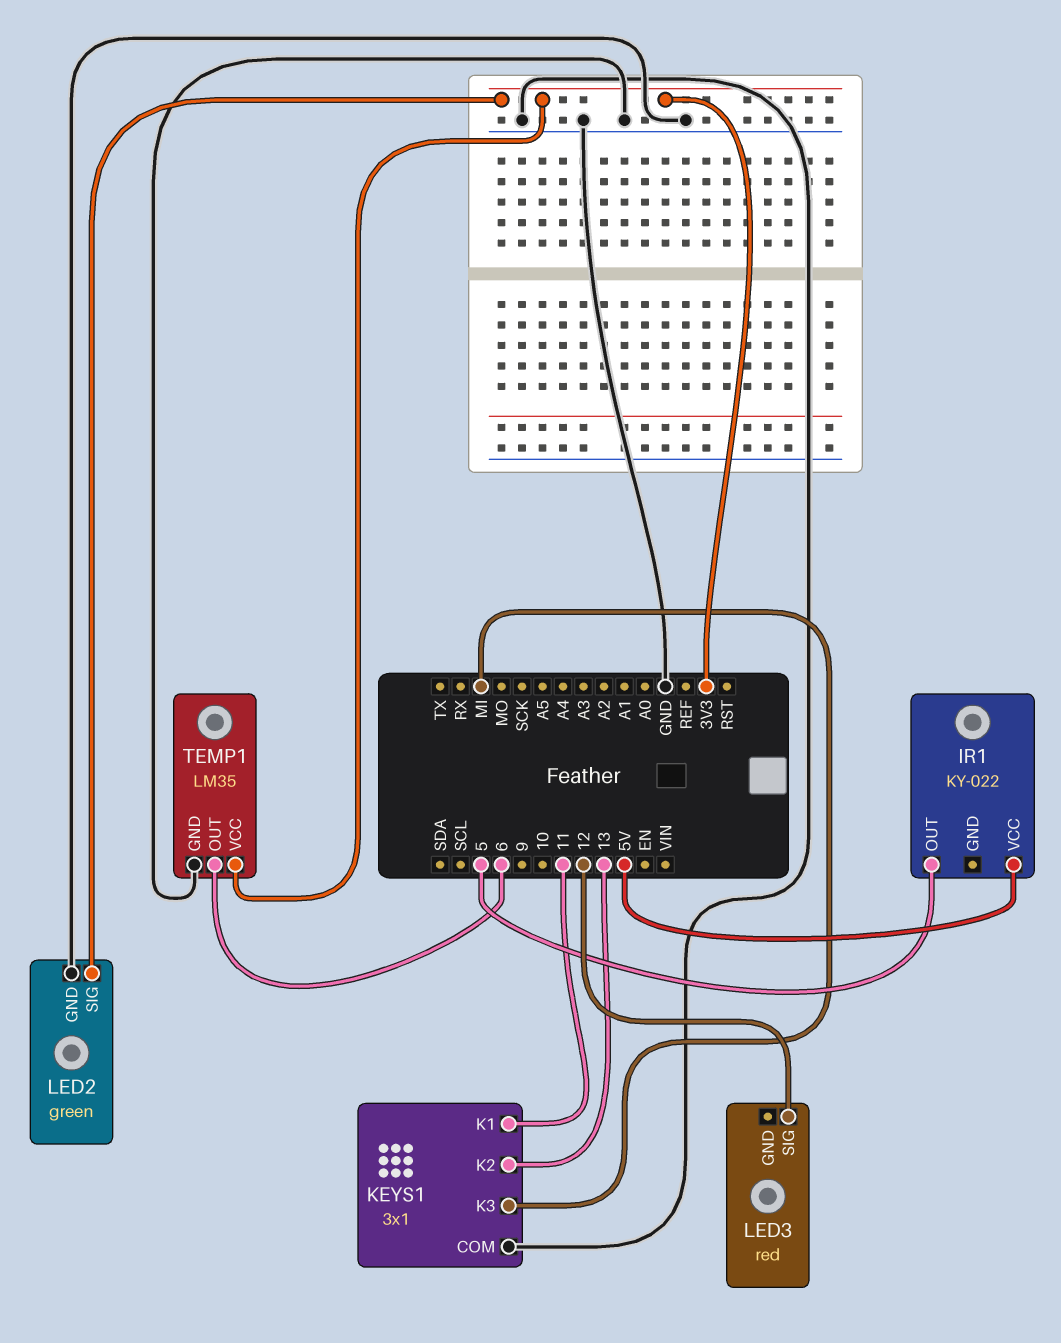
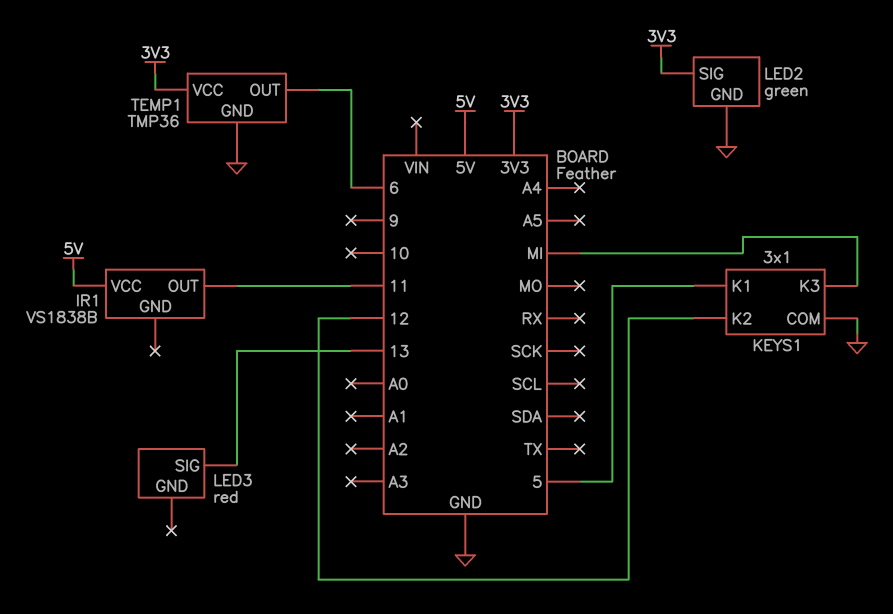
IR1: KY-022 -> VS1838B
IR1 pin OUT: 5 -> 11
KEYS1 pin K1: 11 -> 5
KEYS1 pin K2: 13 -> 12
LED3 pin SIG: 12 -> 13
TEMP1: LM35 -> TMP36

